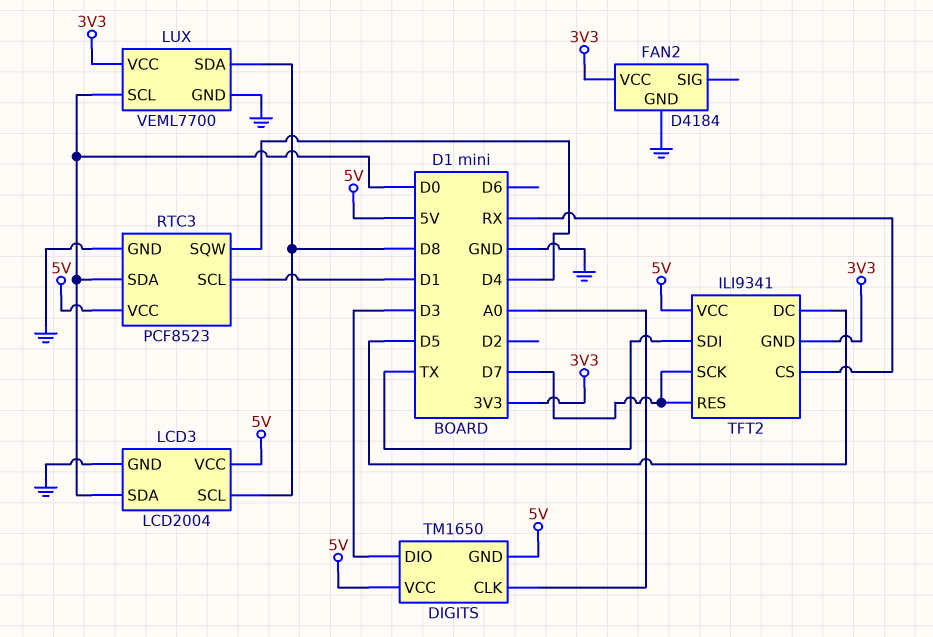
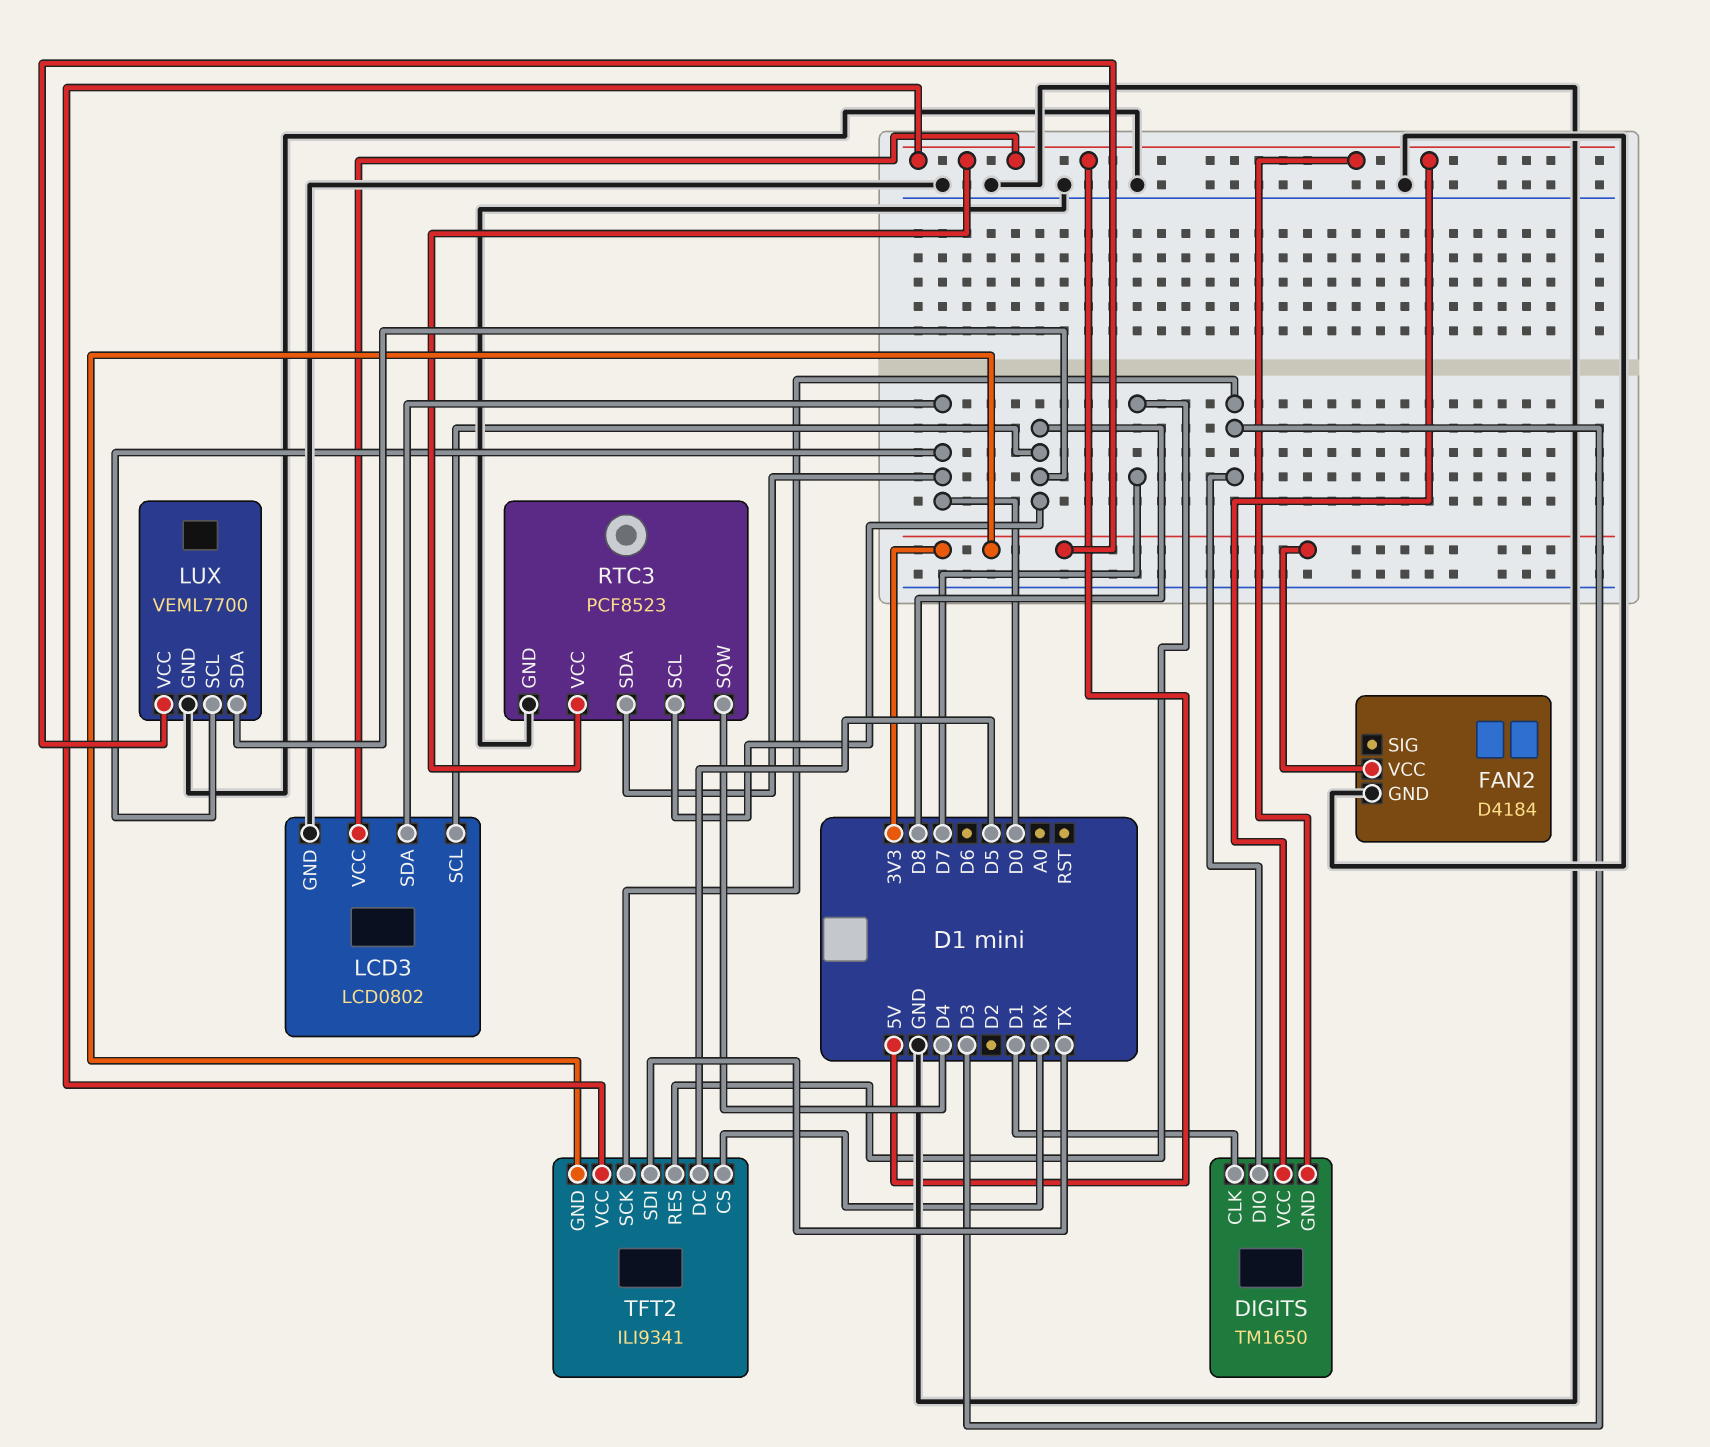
DIGITS pin CLK: A0 -> D1
LCD3: LCD2004 -> LCD0802
RTC3 pin SCL: D1 -> D8
TFT2 pin SCK: D7 -> D3

